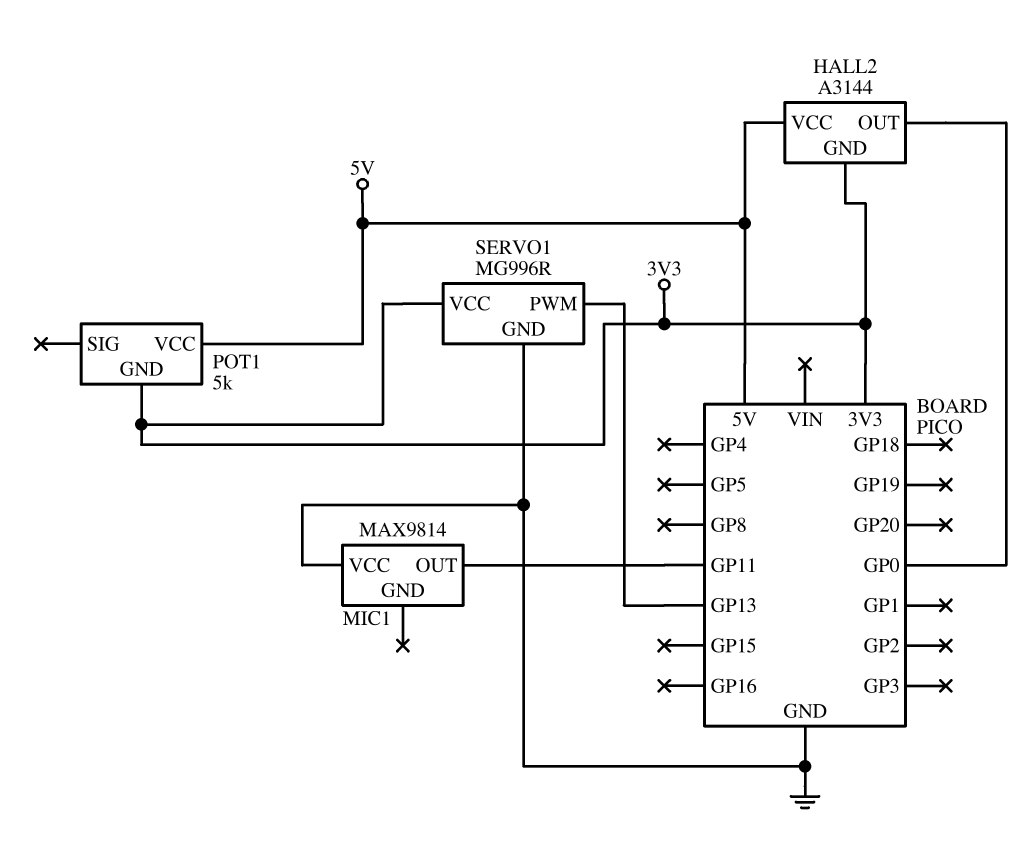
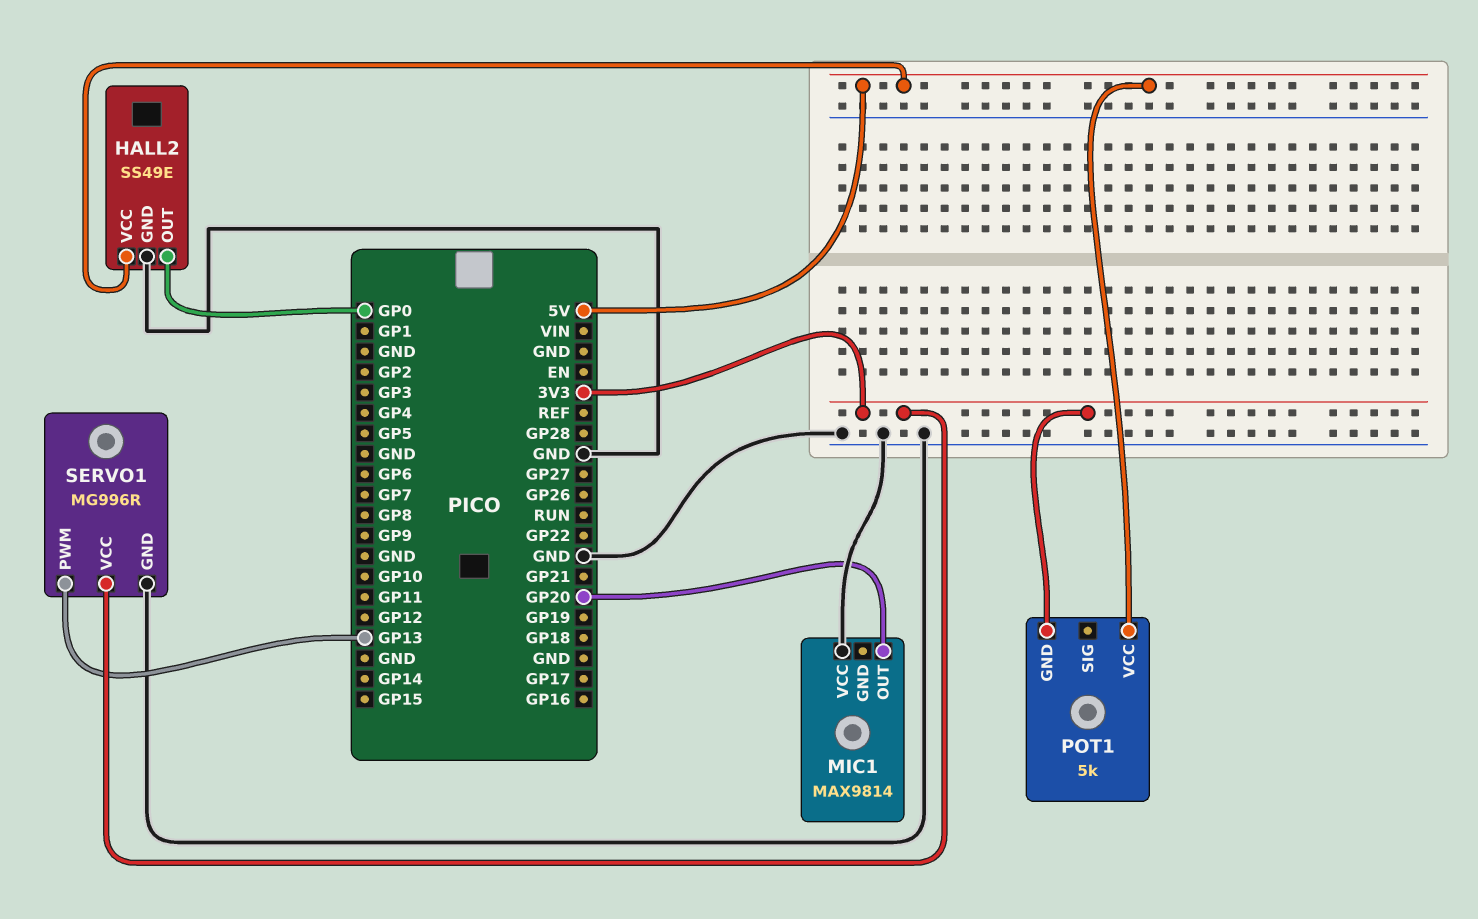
HALL2: A3144 -> SS49E
HALL2 pin GND: 3V3 -> GND
MIC1 pin OUT: GP11 -> GP20

